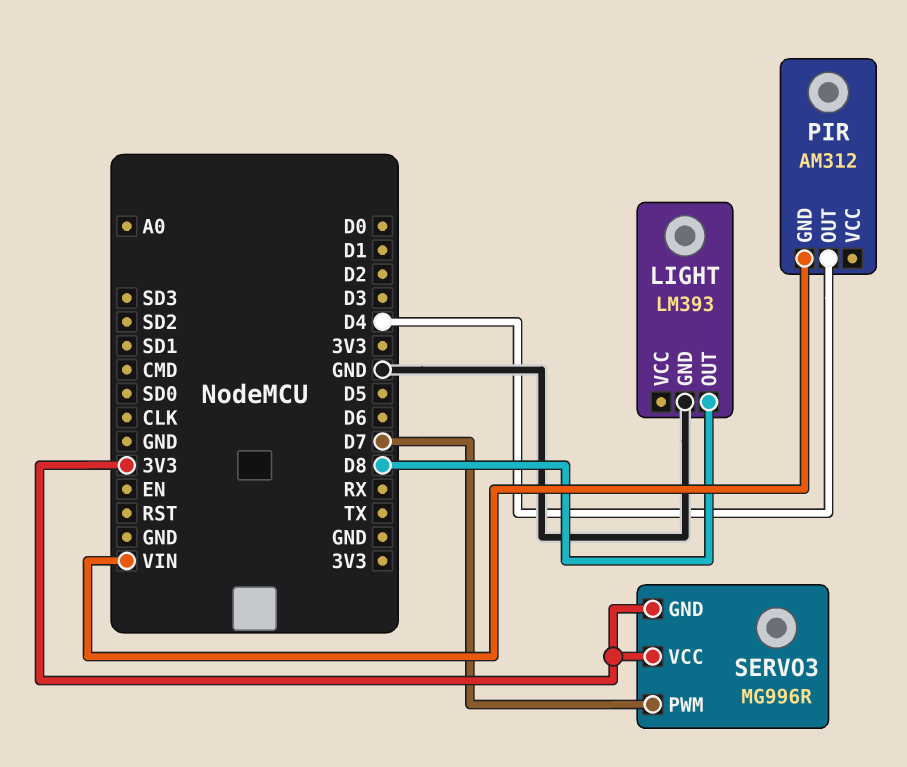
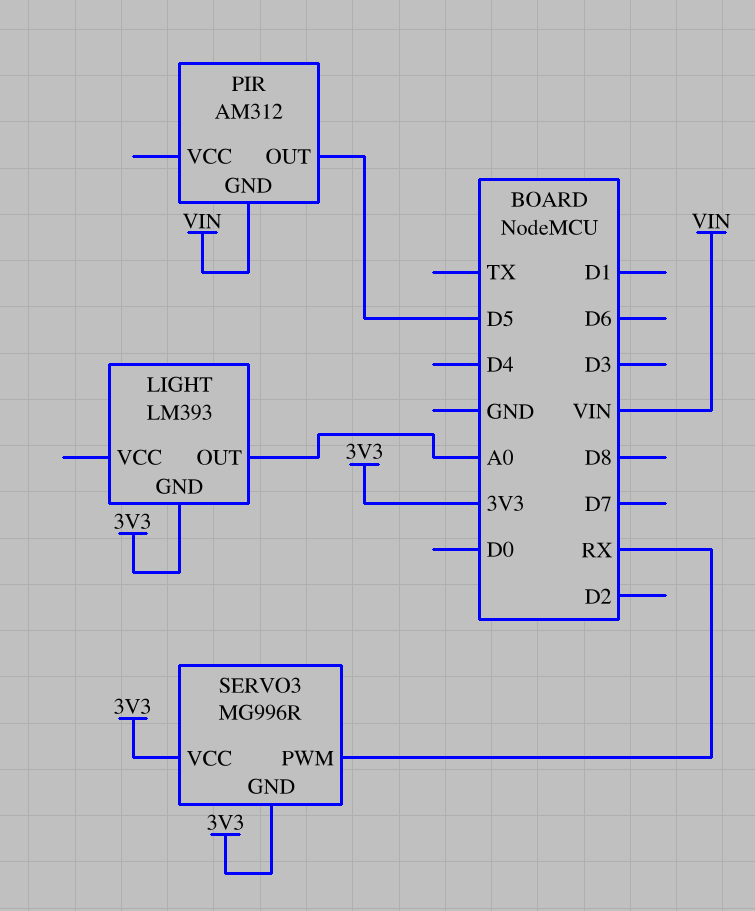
LIGHT pin GND: GND -> 3V3
LIGHT pin OUT: D8 -> A0
PIR pin OUT: D4 -> D5
SERVO3 pin PWM: D7 -> RX

